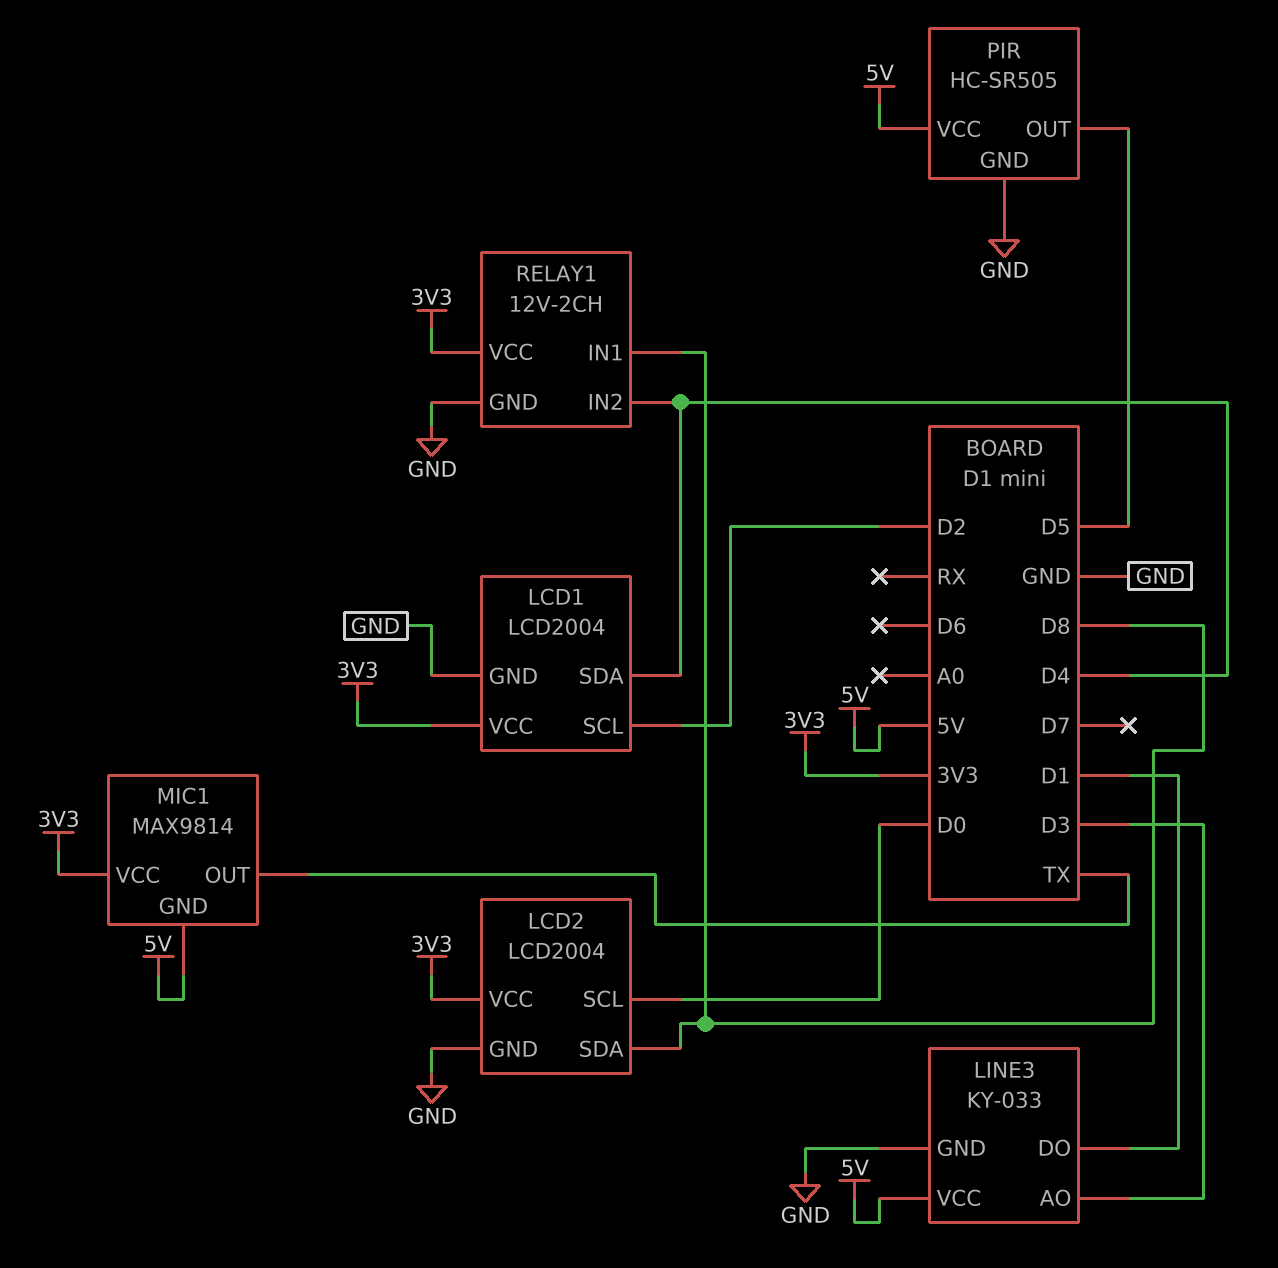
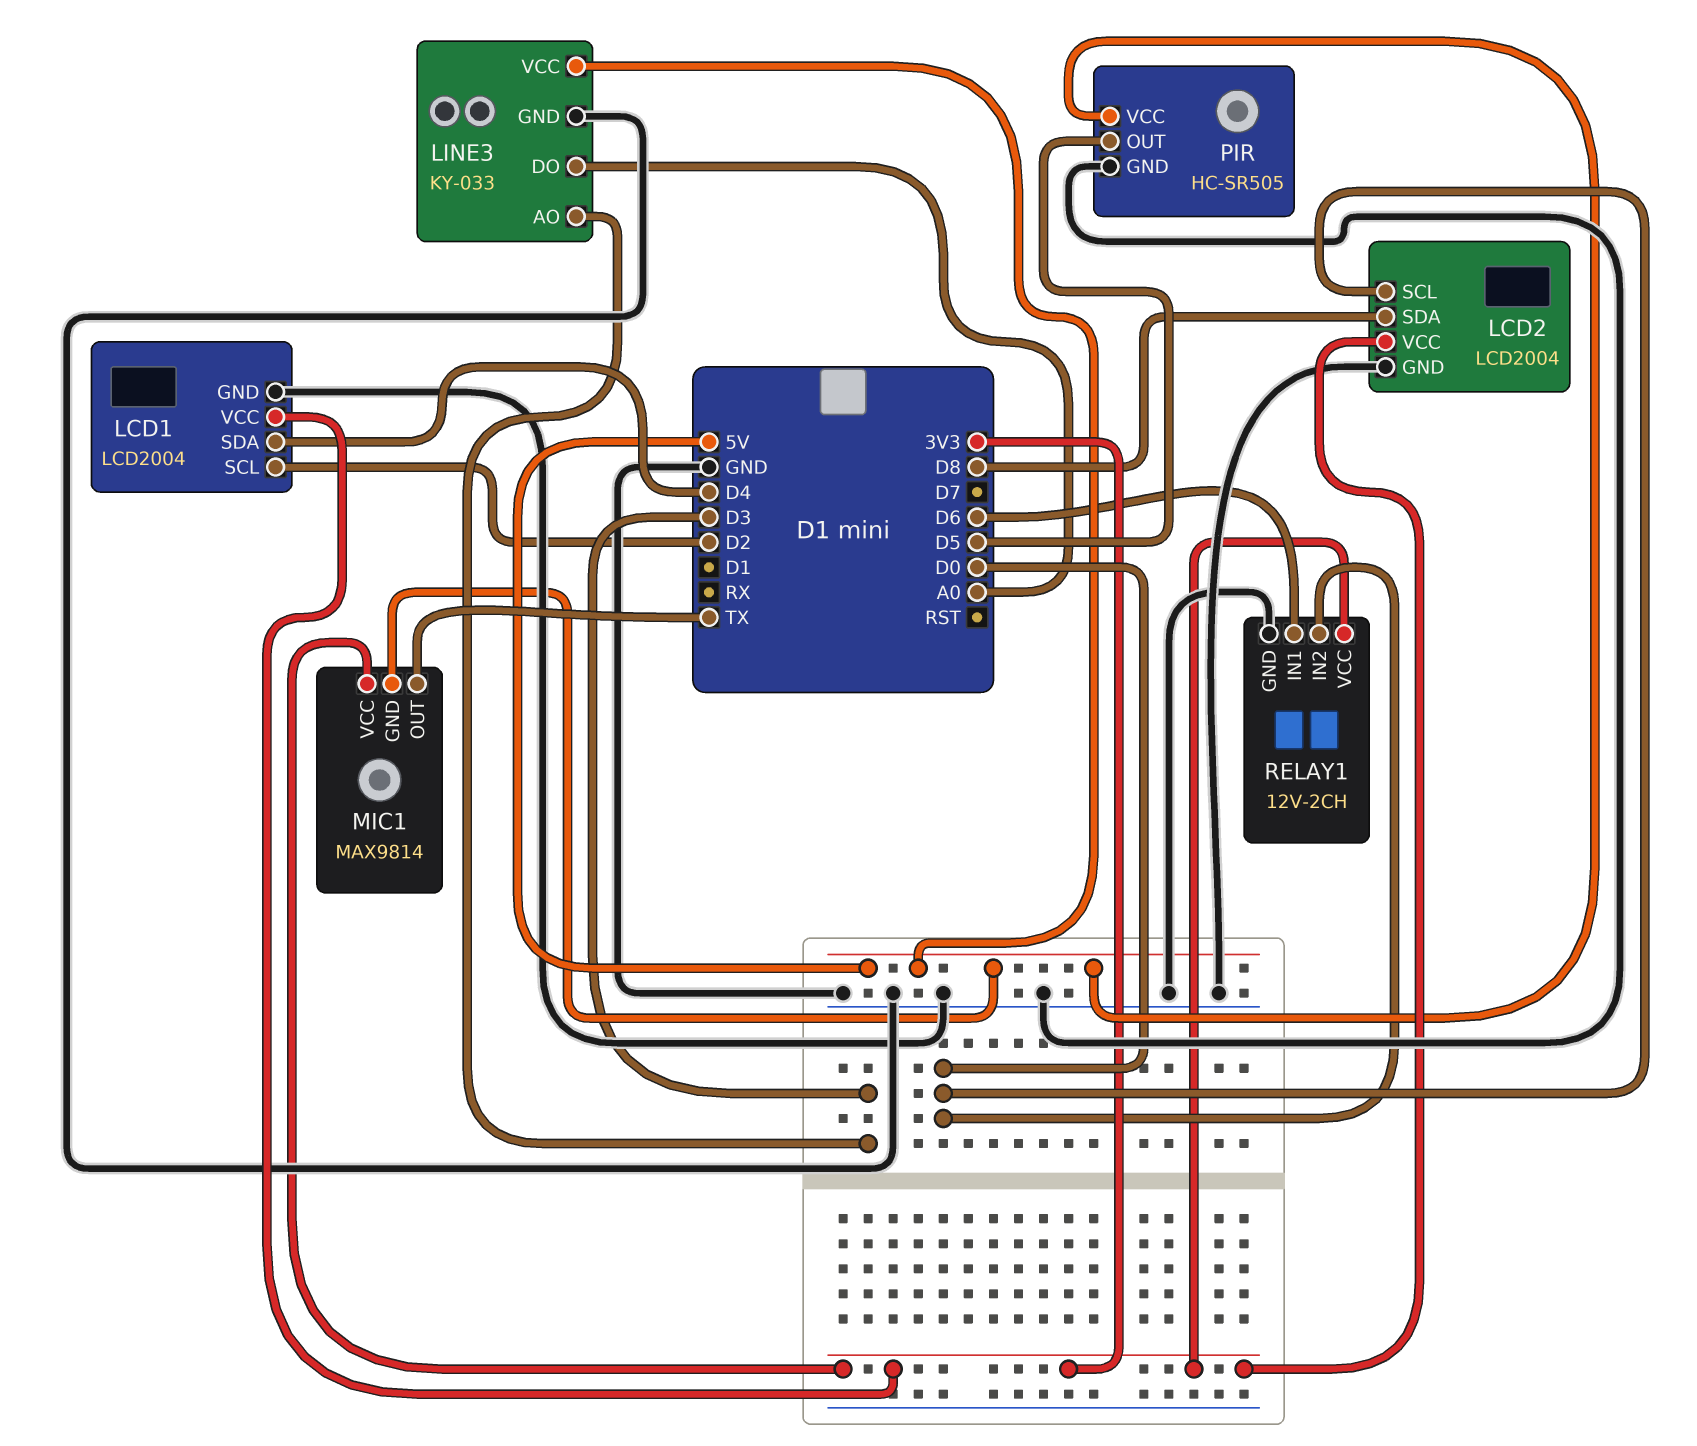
LINE3 pin DO: D1 -> A0
RELAY1 pin IN1: D8 -> D6
RELAY1 pin IN2: D4 -> D0

